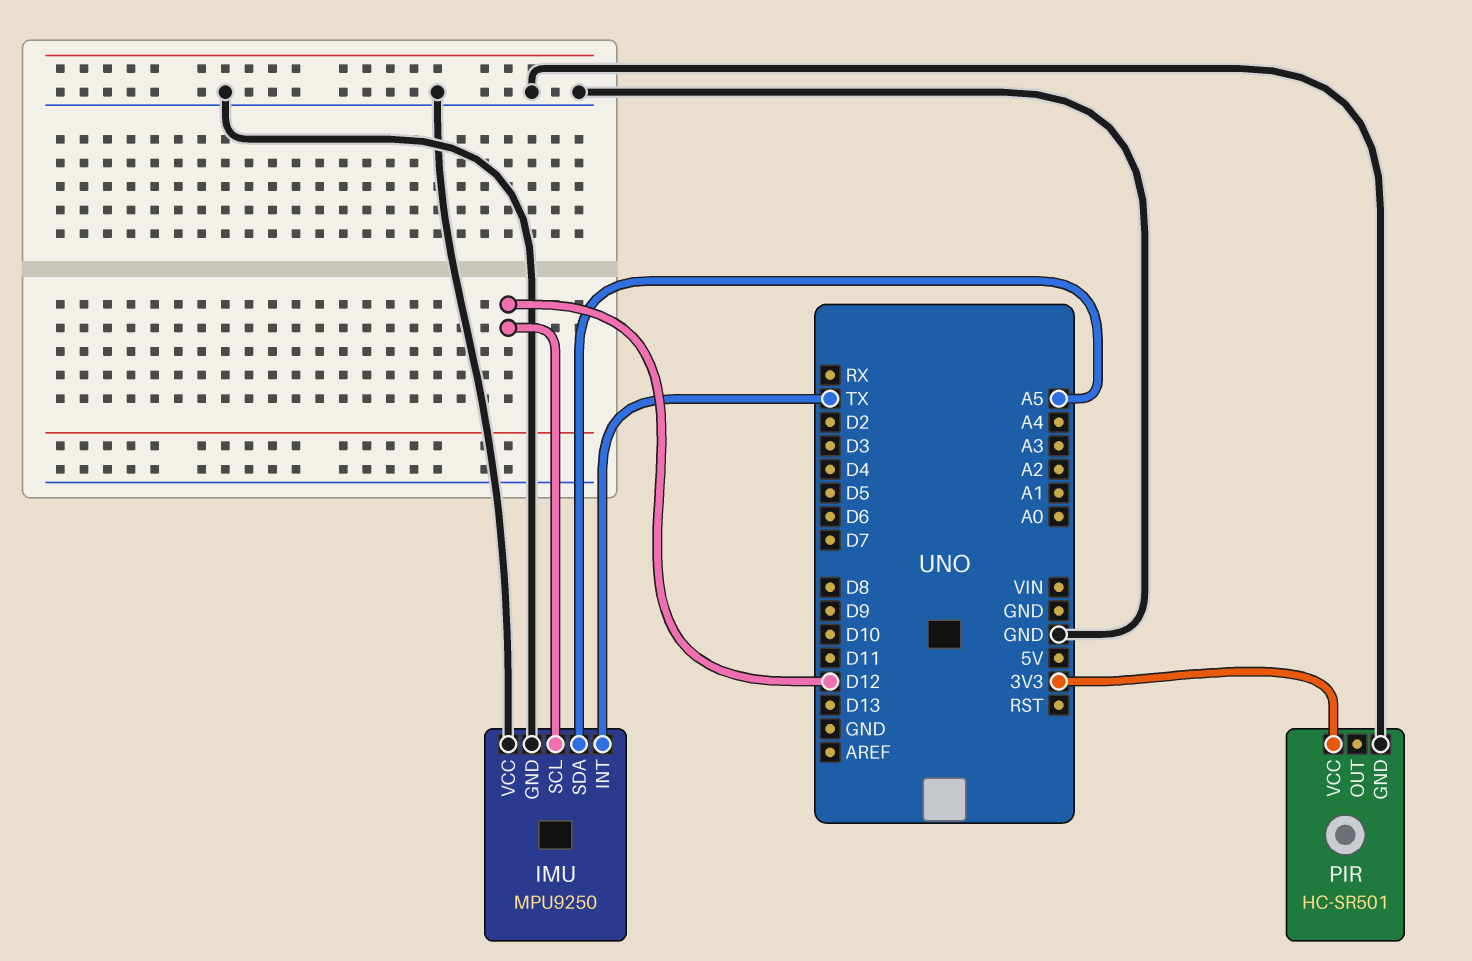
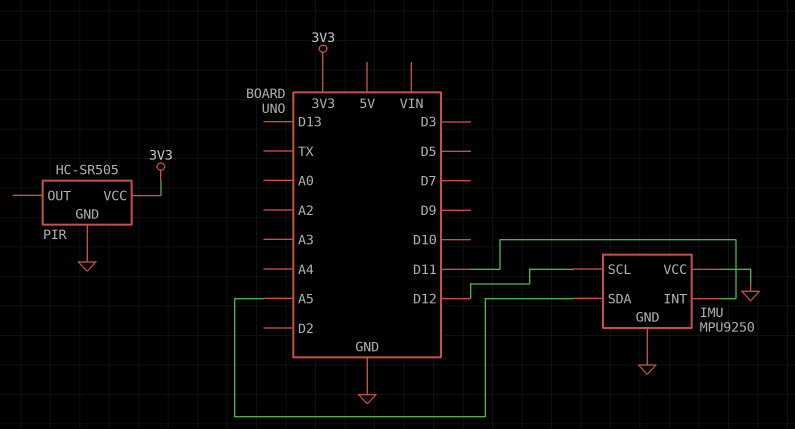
IMU pin INT: TX -> D11
PIR: HC-SR501 -> HC-SR505

